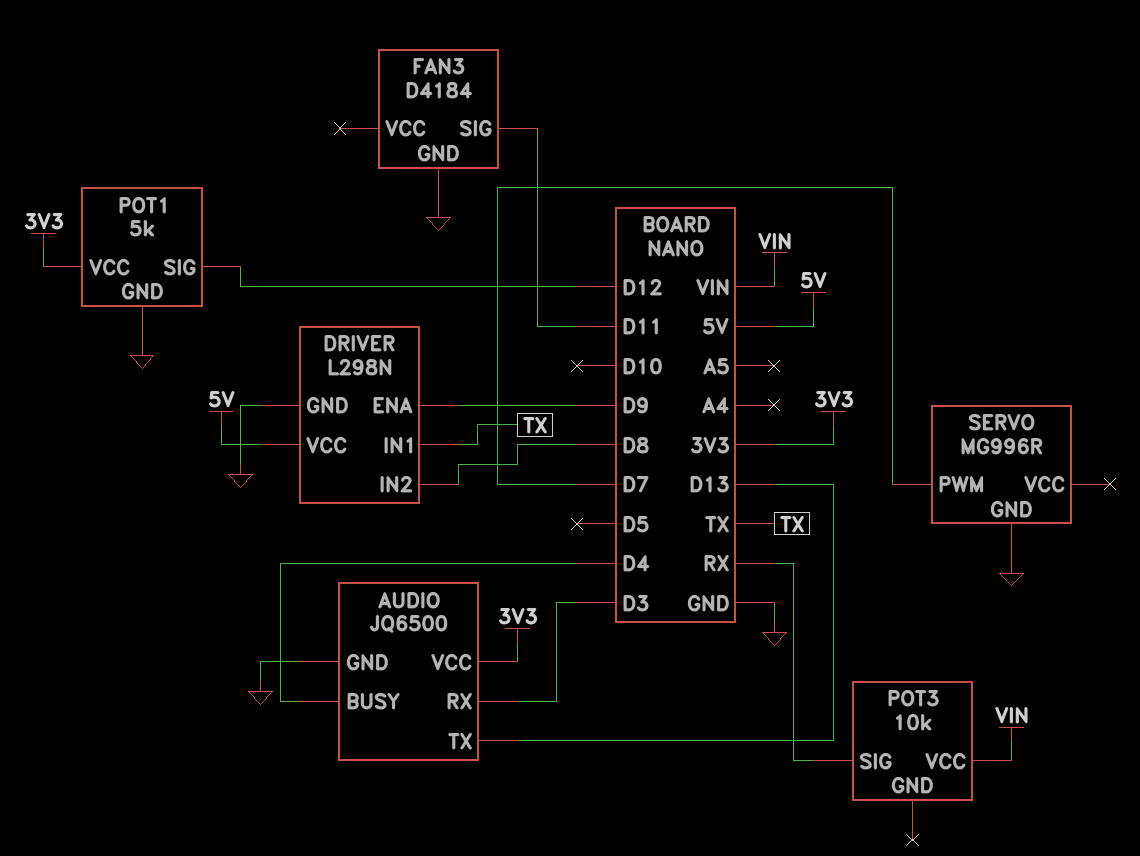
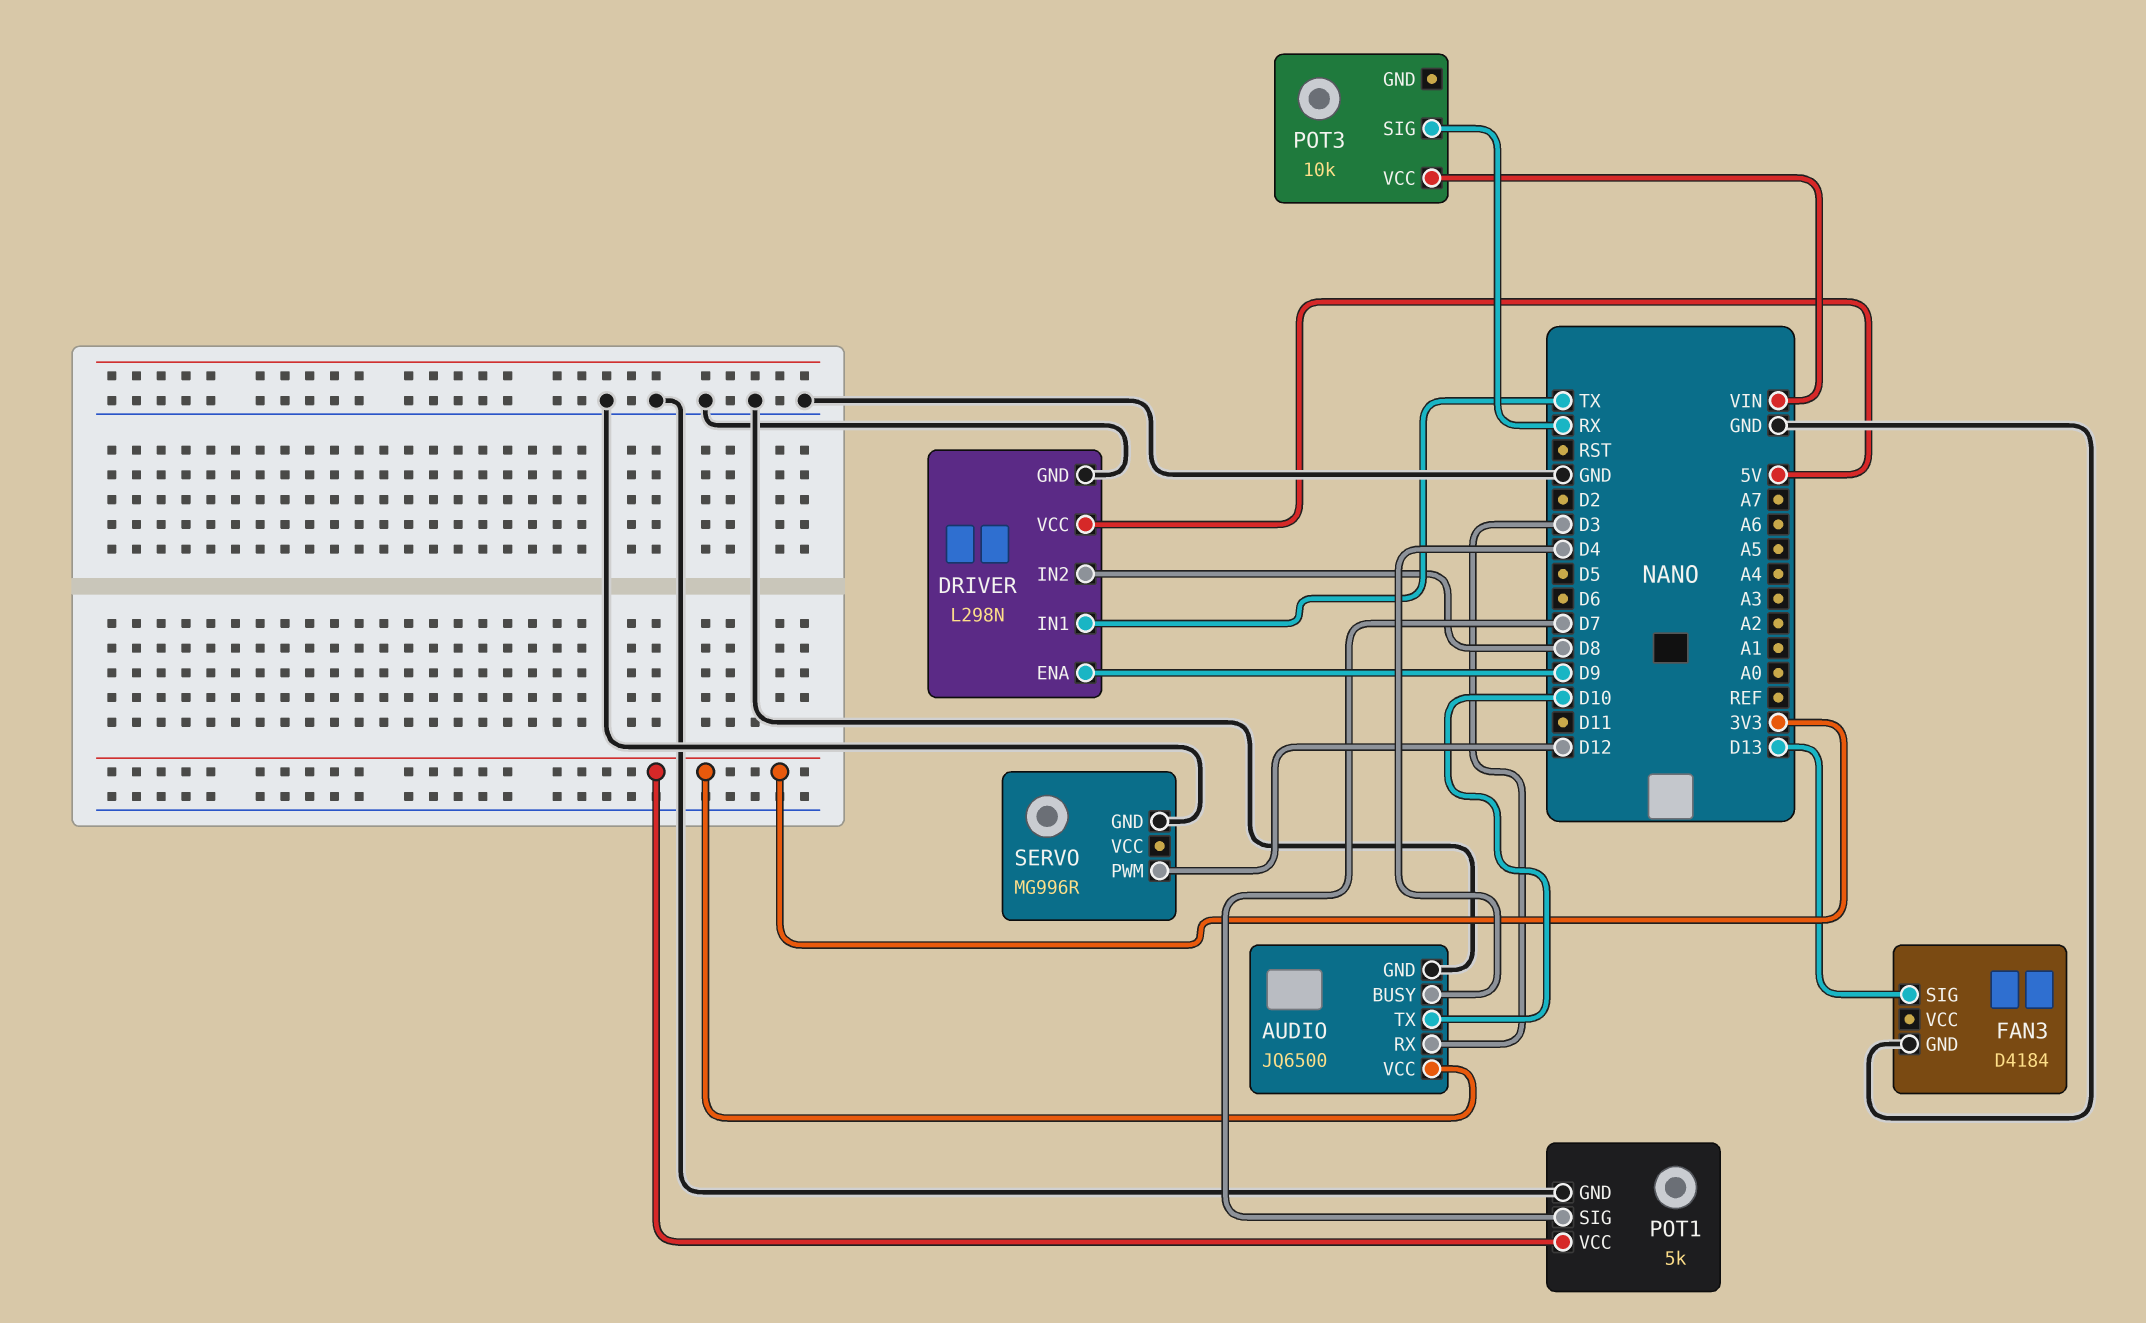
AUDIO pin TX: D13 -> D10
FAN3 pin SIG: D11 -> D13
POT1 pin SIG: D12 -> D7
SERVO pin PWM: D7 -> D12

